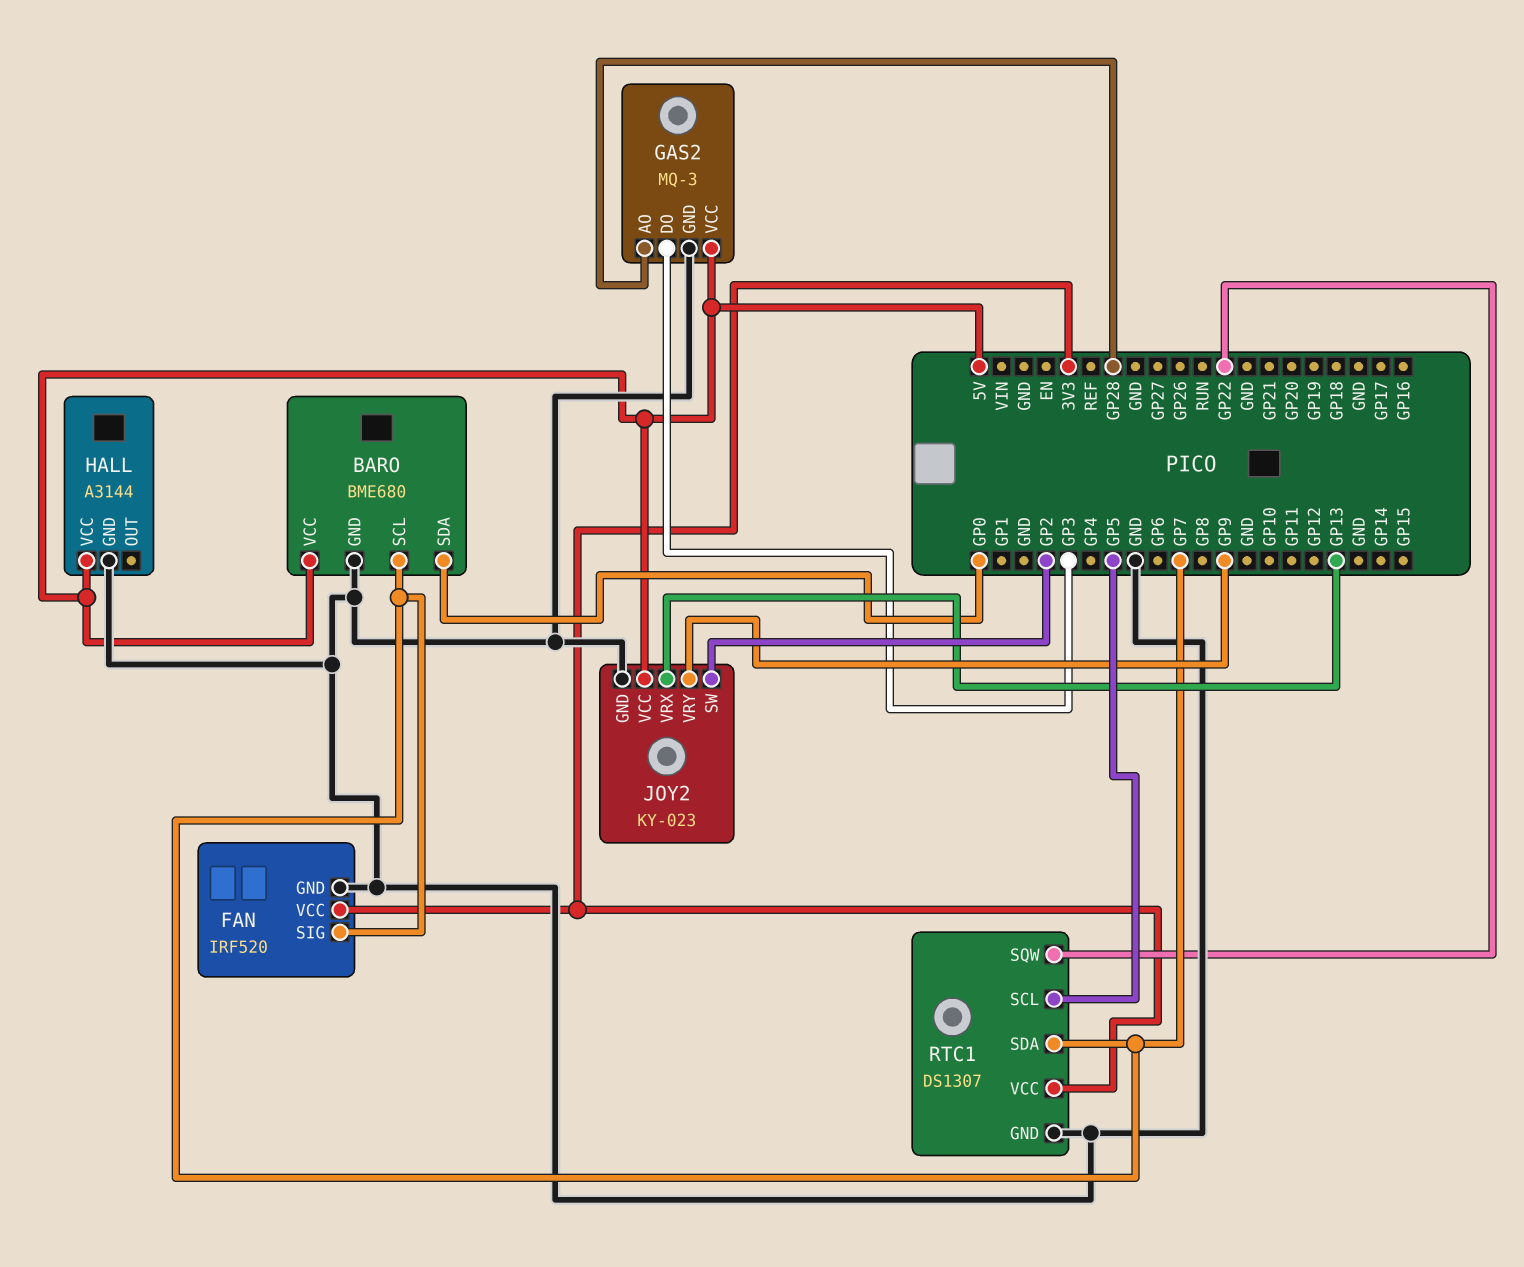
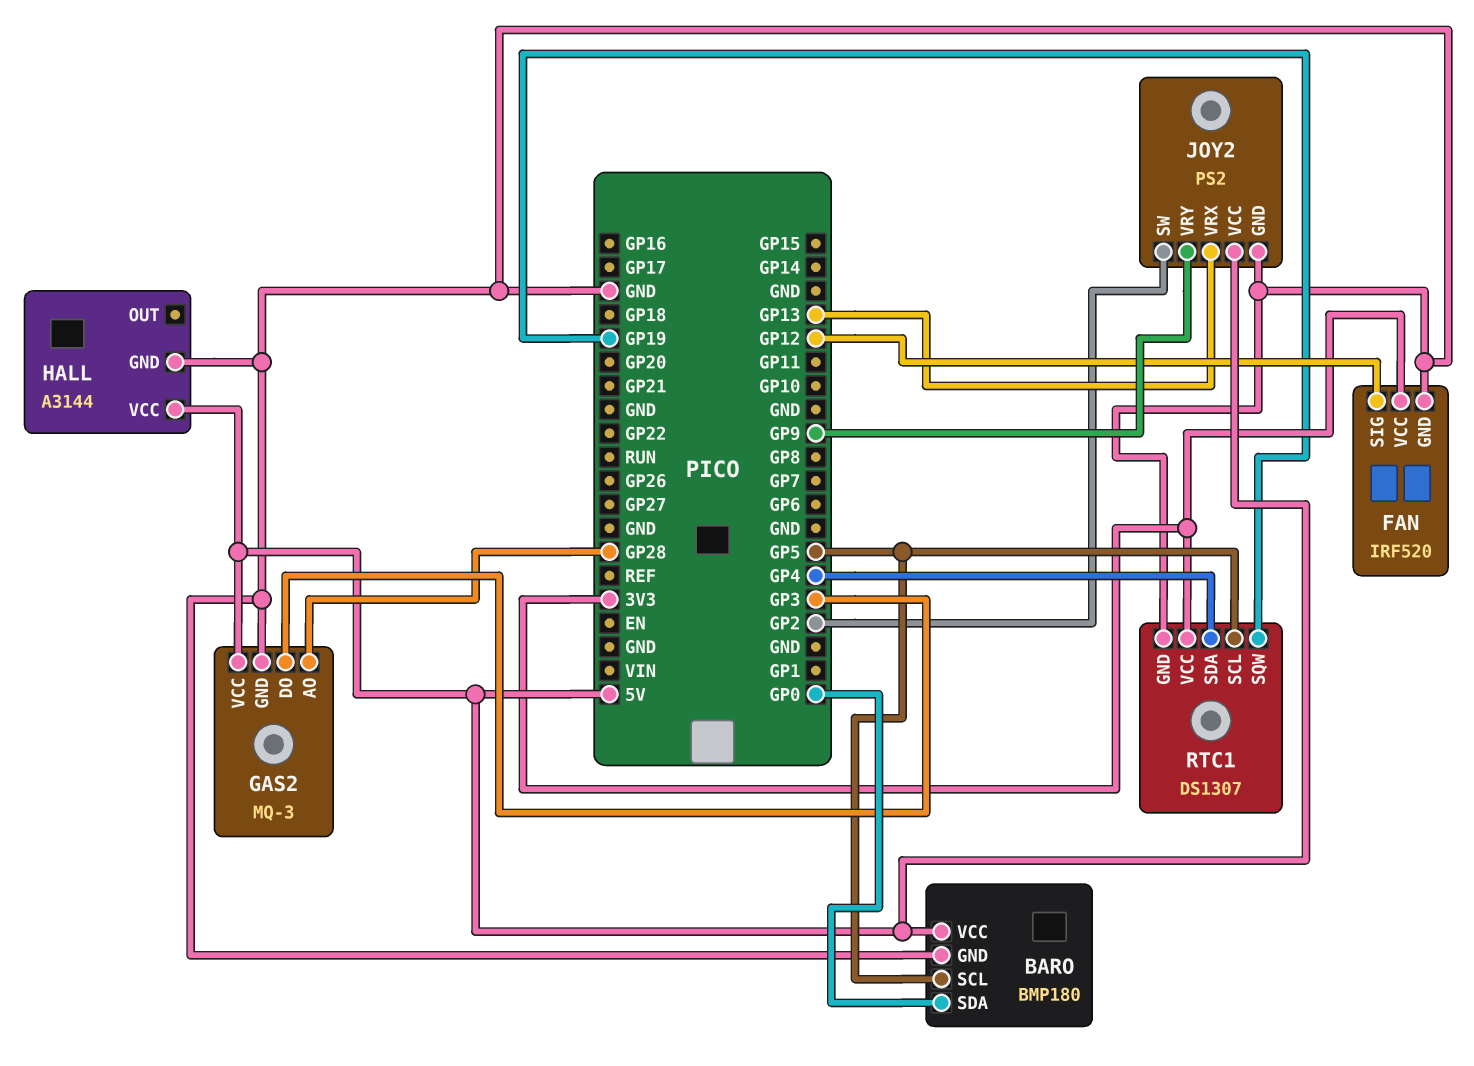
BARO: BME680 -> BMP180
BARO pin SCL: GP7 -> GP5
FAN pin SIG: GP7 -> GP12
JOY2: KY-023 -> PS2
RTC1 pin SDA: GP7 -> GP4
RTC1 pin SQW: GP22 -> GP19

